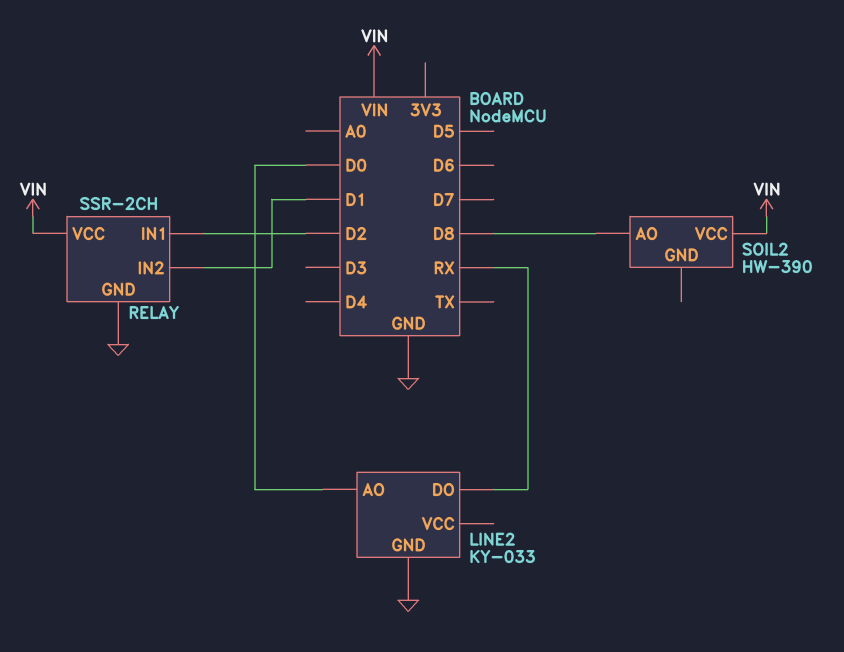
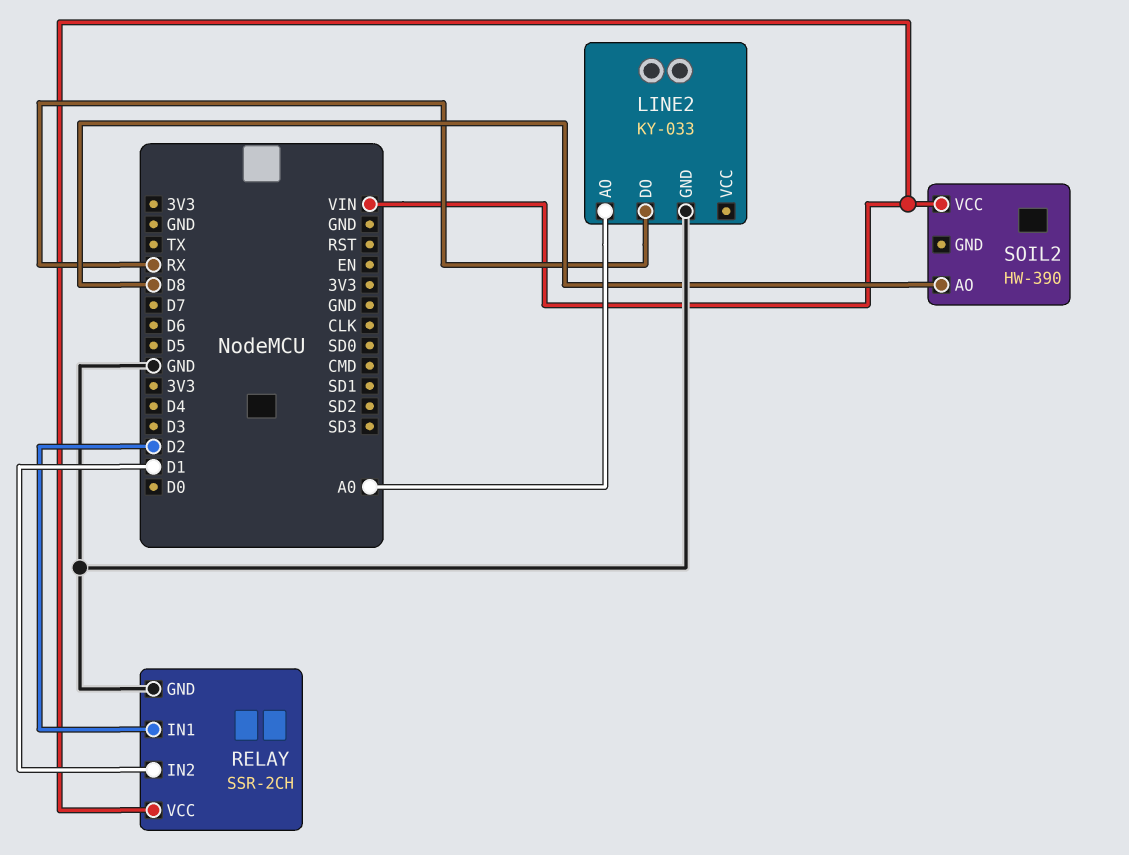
LINE2 pin AO: D0 -> A0

